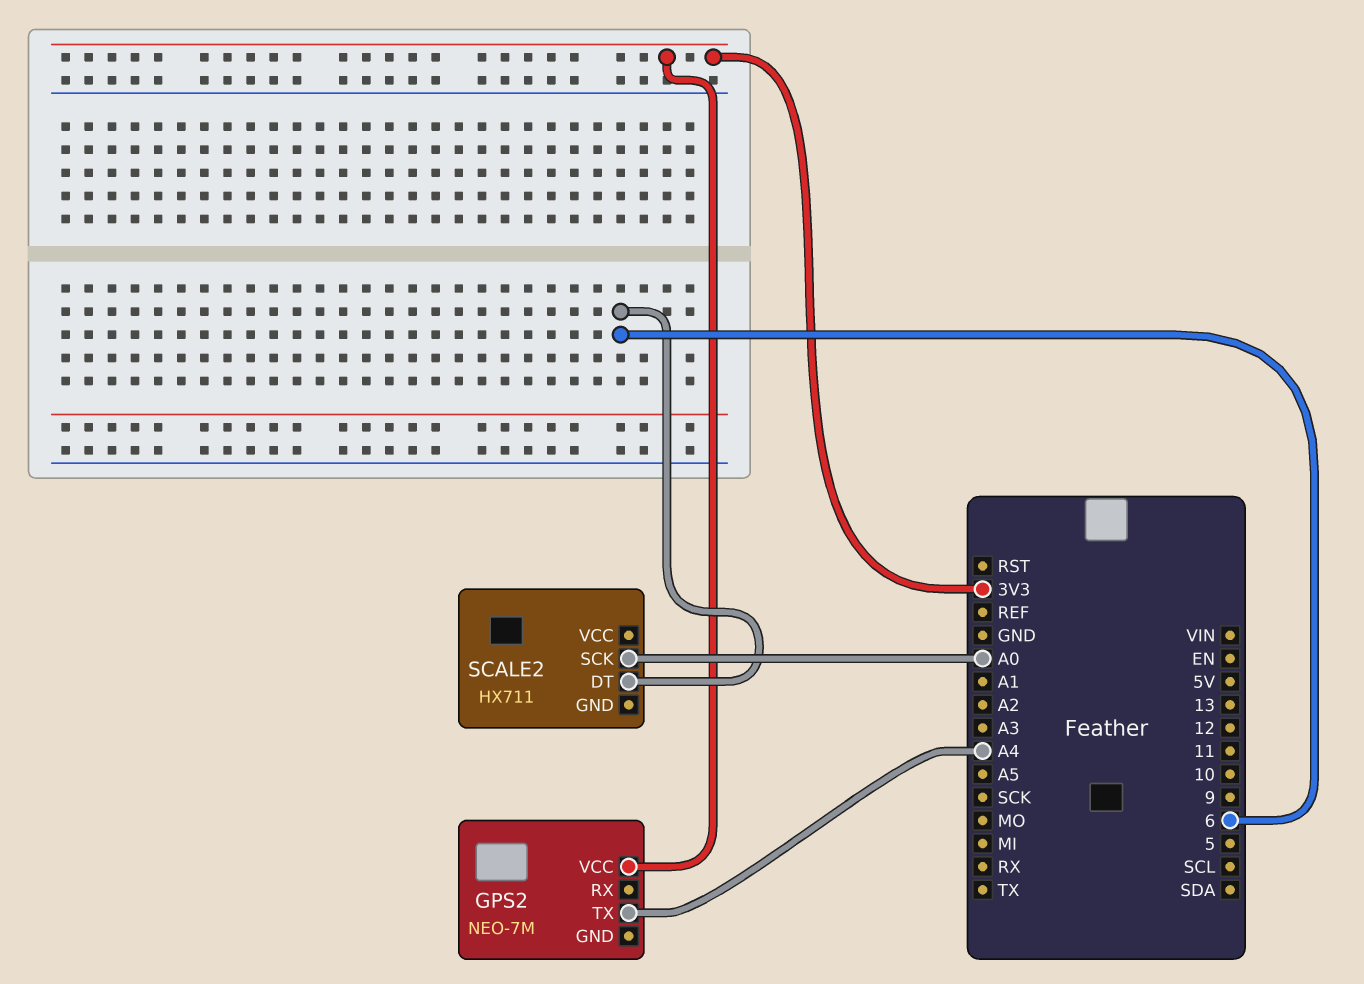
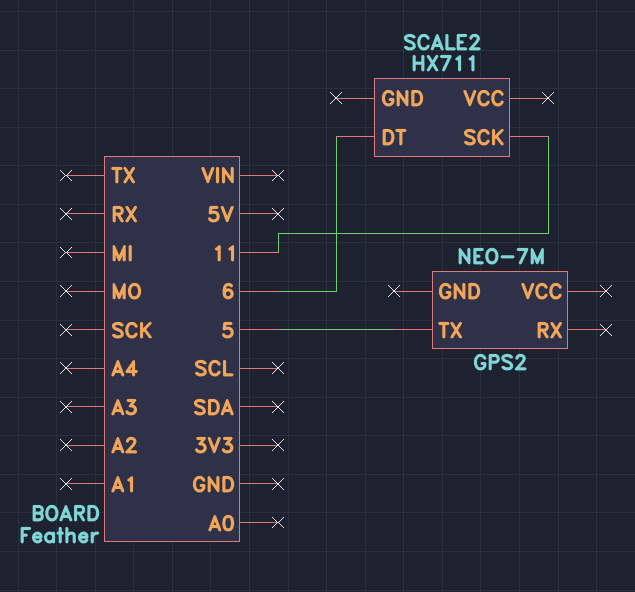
GPS2 pin TX: A4 -> 5
GPS2 pin VCC: 3V3 -> none
SCALE2 pin SCK: A0 -> 11

